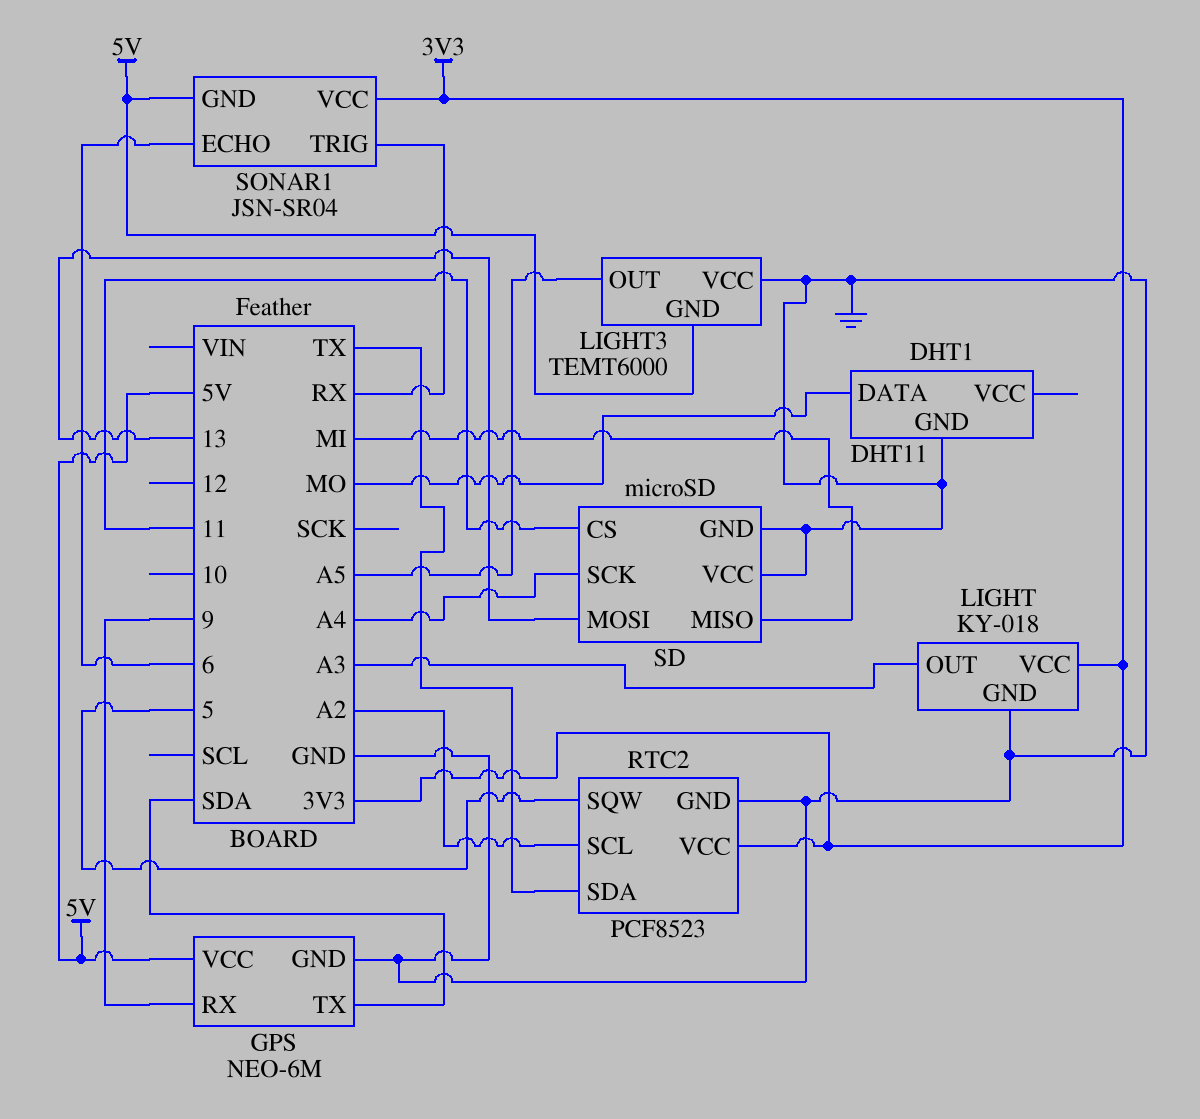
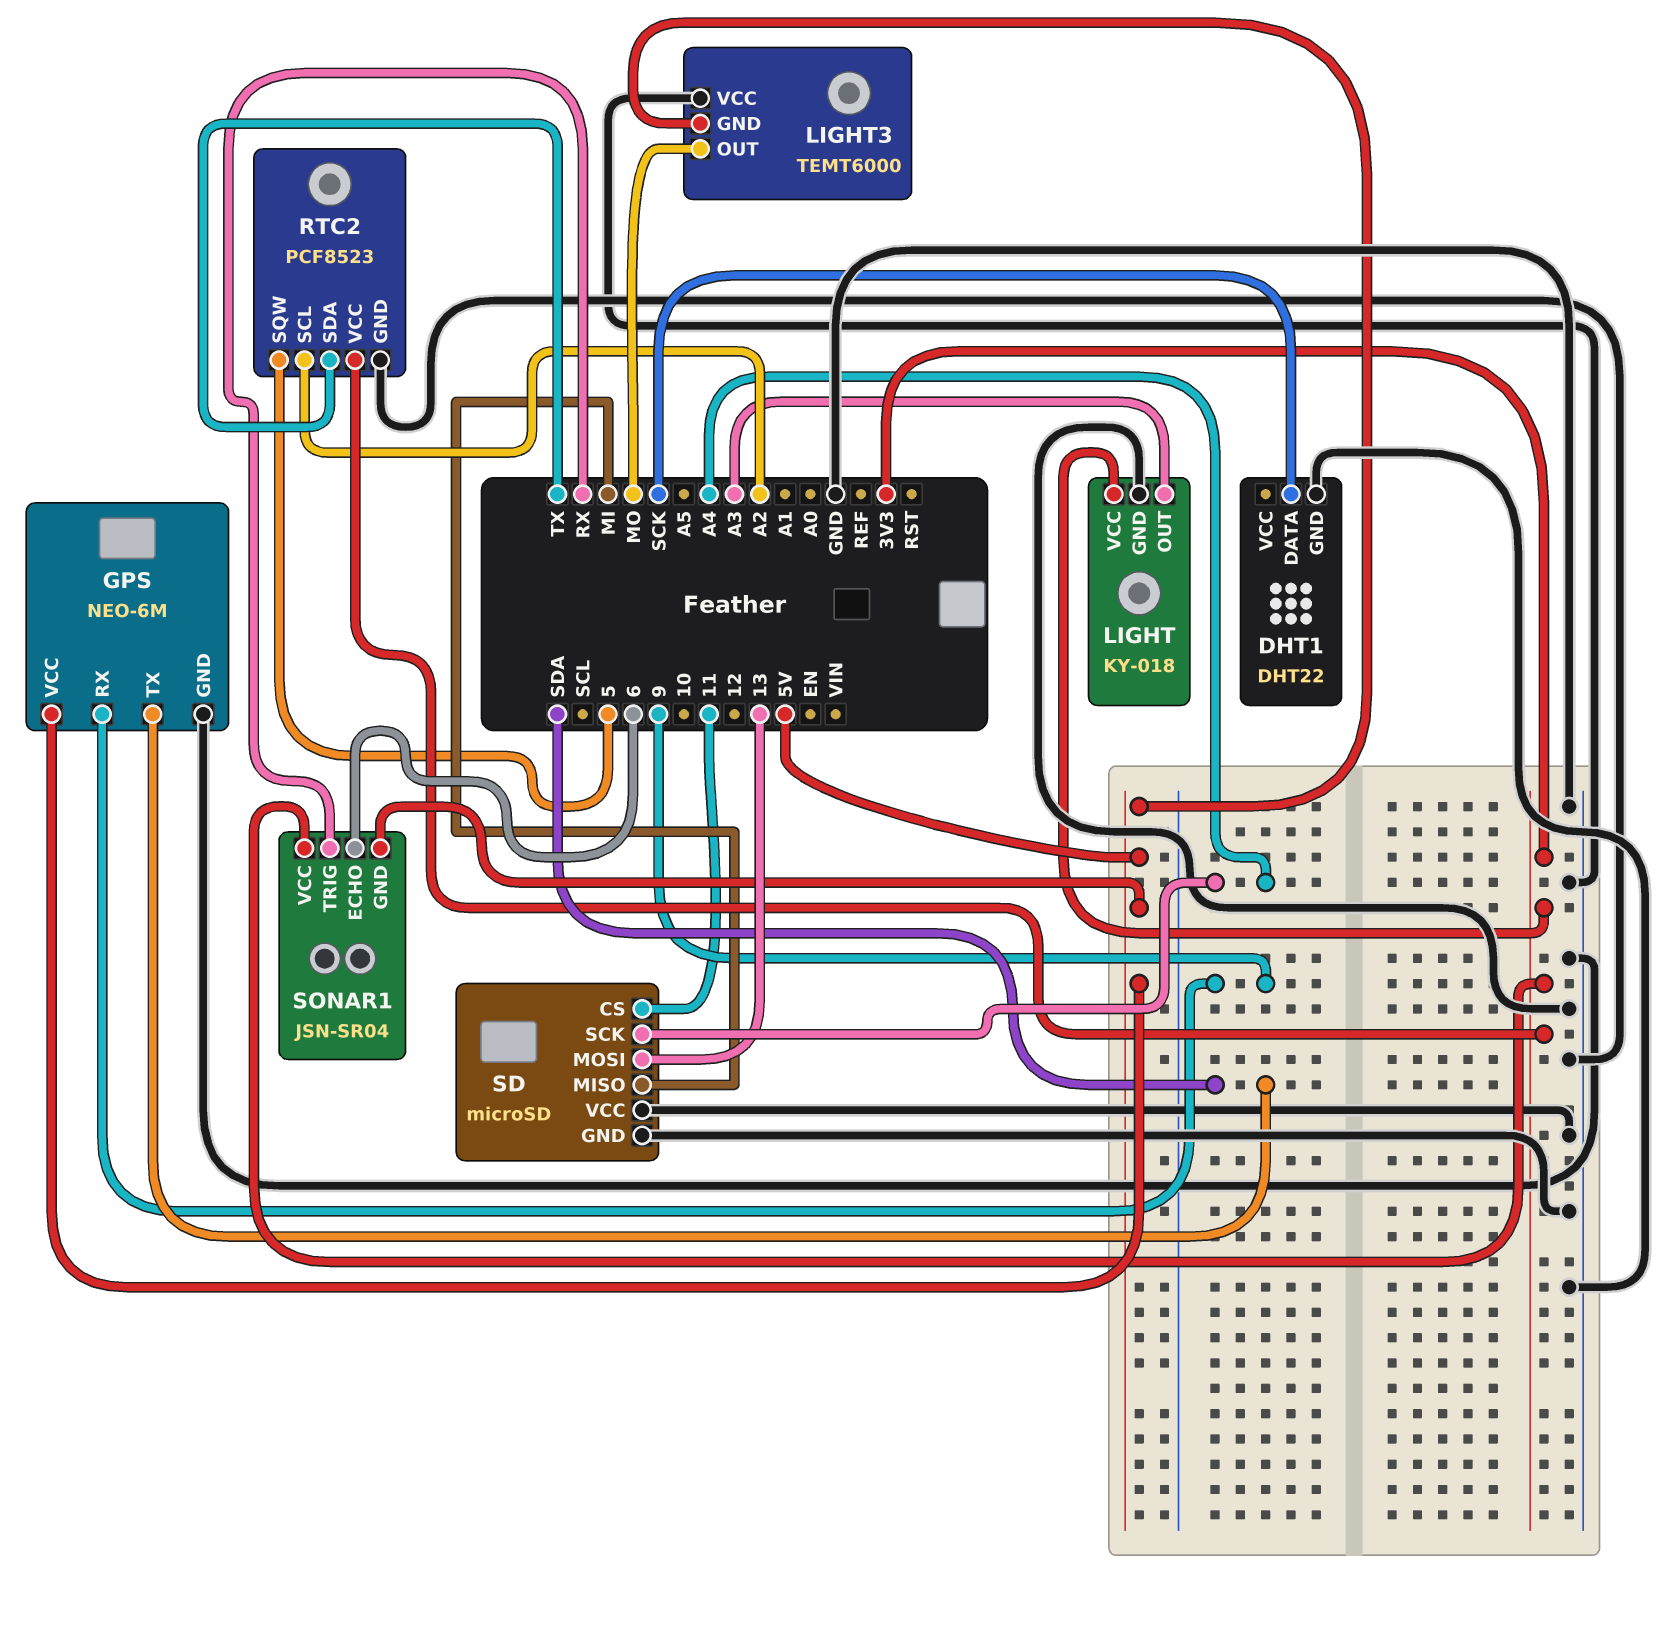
DHT1: DHT11 -> DHT22
DHT1 pin DATA: MO -> SCK
LIGHT3 pin OUT: A5 -> MO

